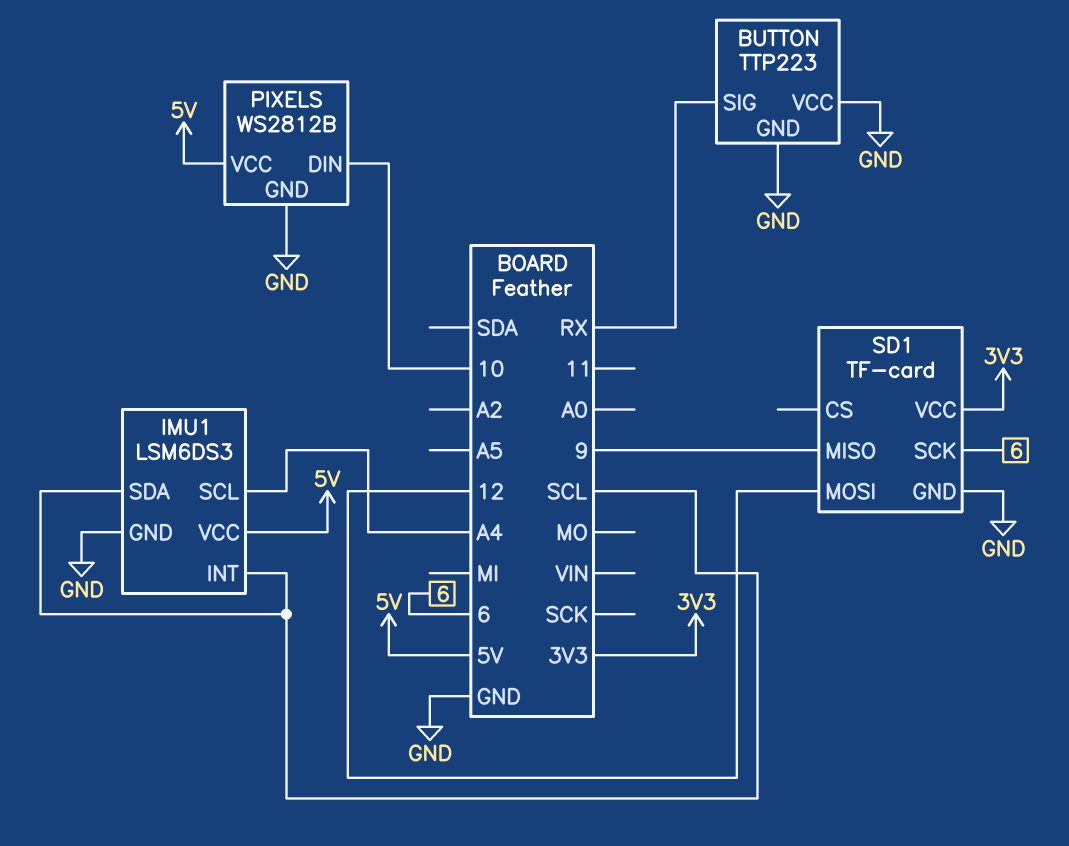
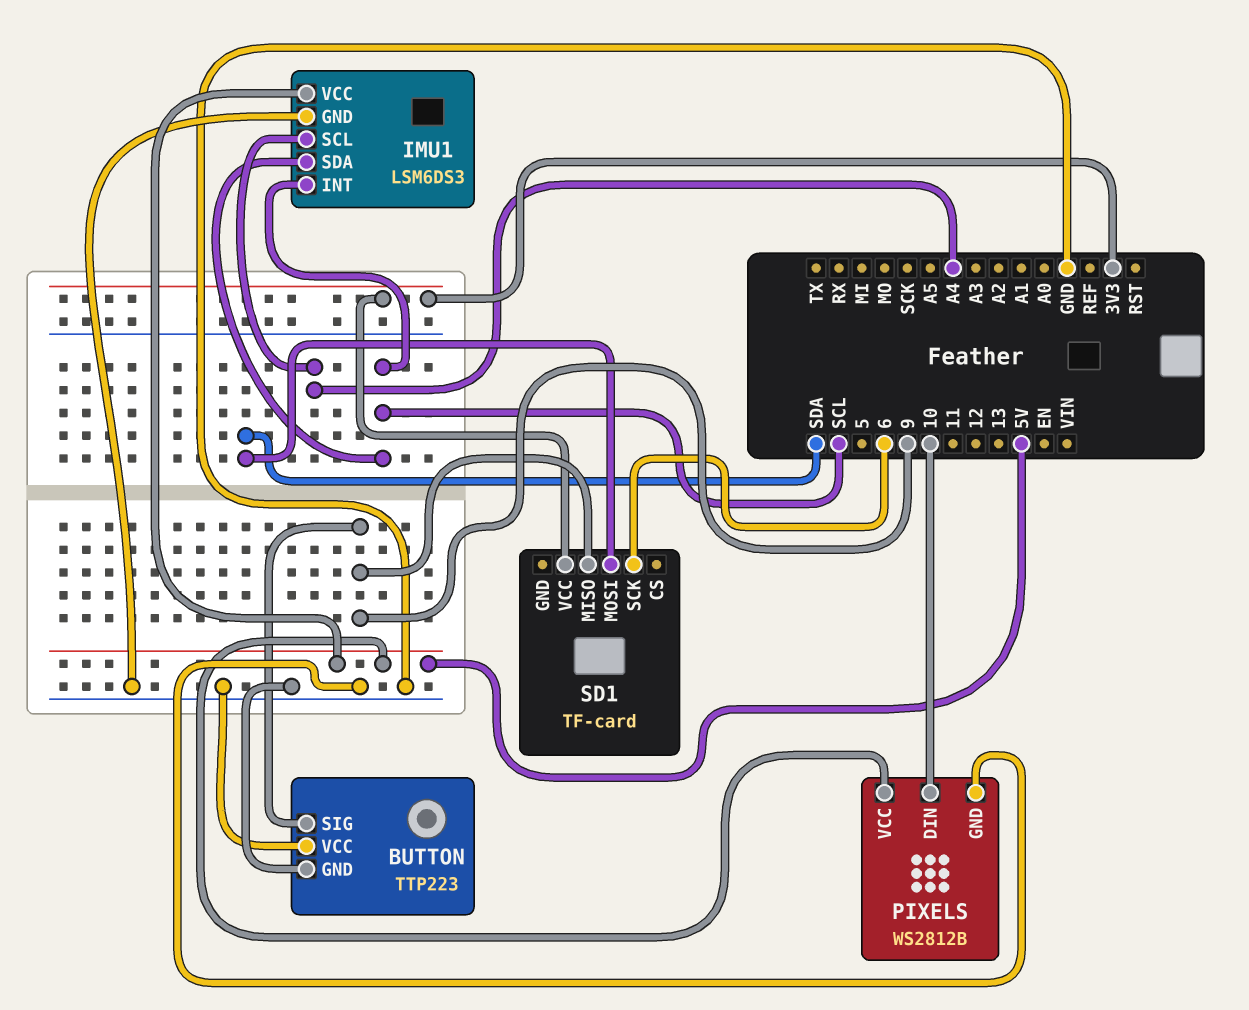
BUTTON pin SIG: RX -> 9
SD1 pin GND: GND -> none
SD1 pin MOSI: 12 -> SDA

